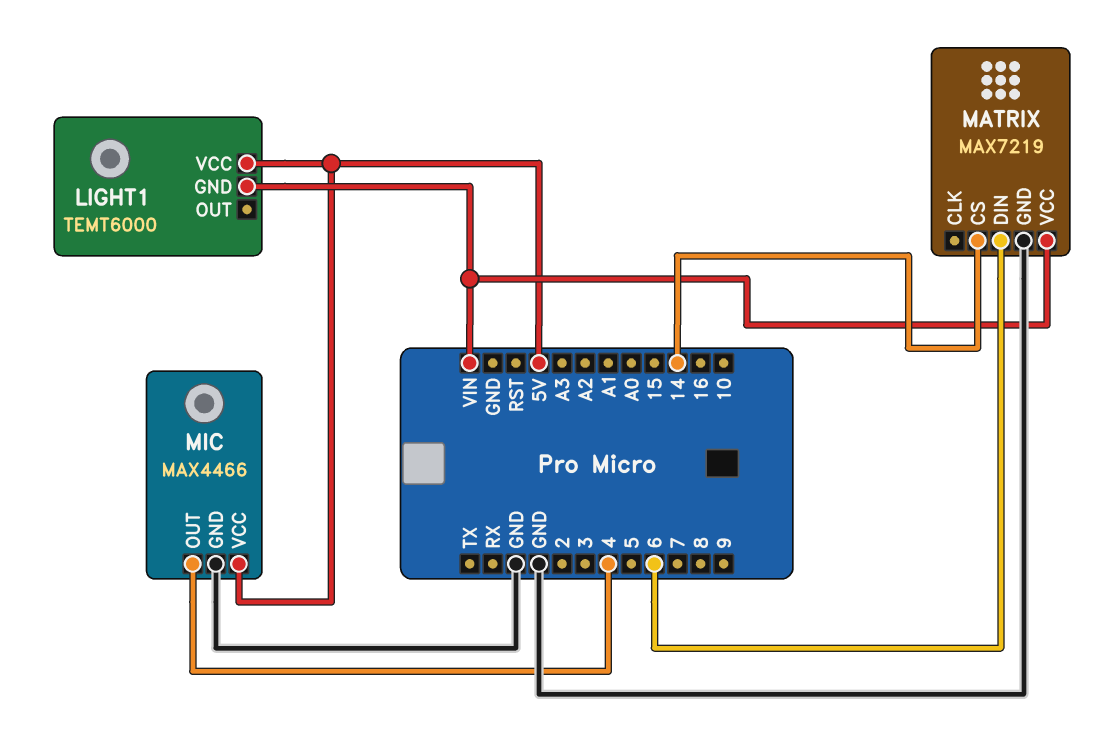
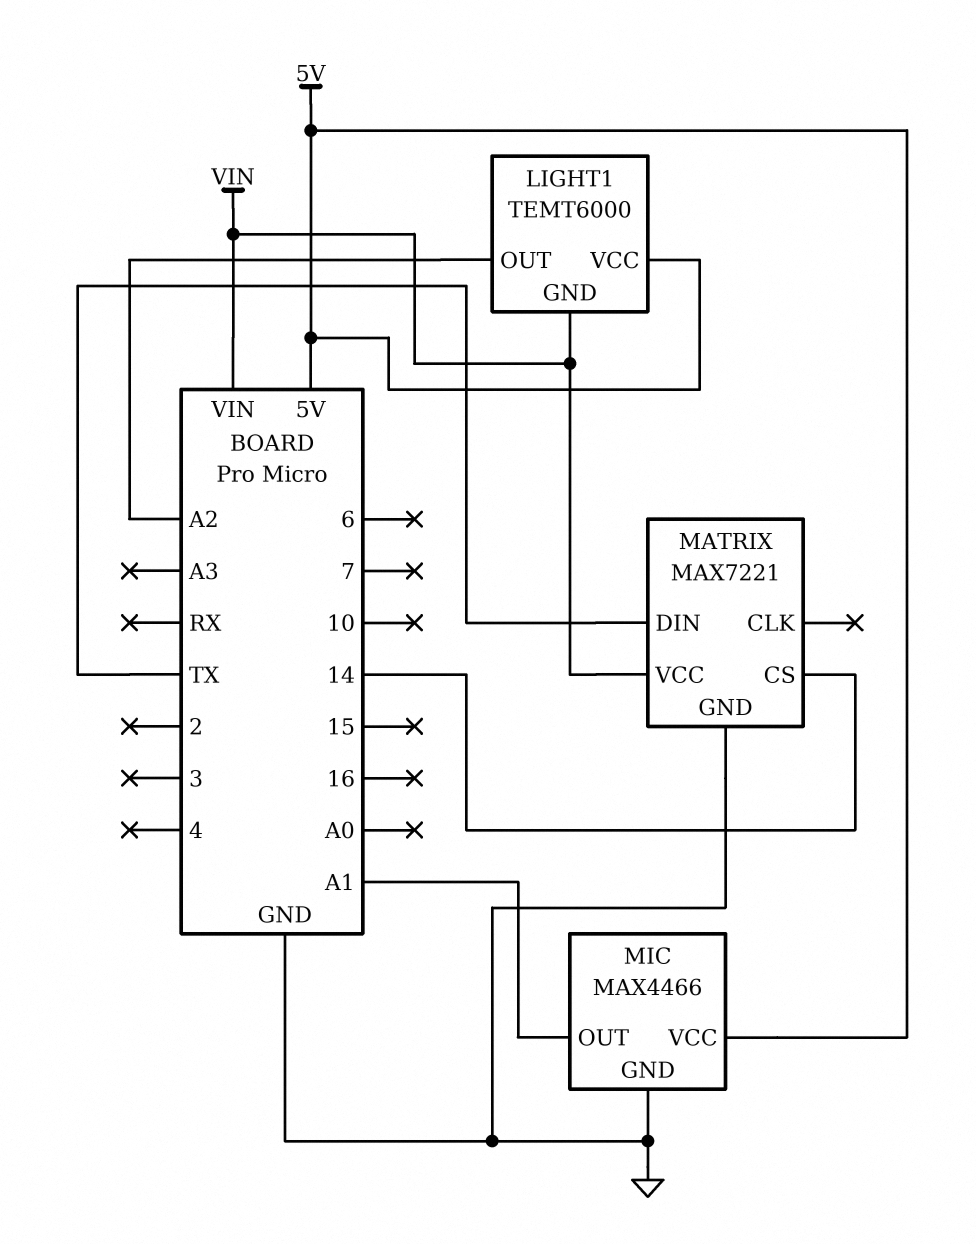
LIGHT1 pin OUT: none -> A2
MATRIX: MAX7219 -> MAX7221
MATRIX pin DIN: 6 -> TX
MIC pin OUT: 4 -> A1

